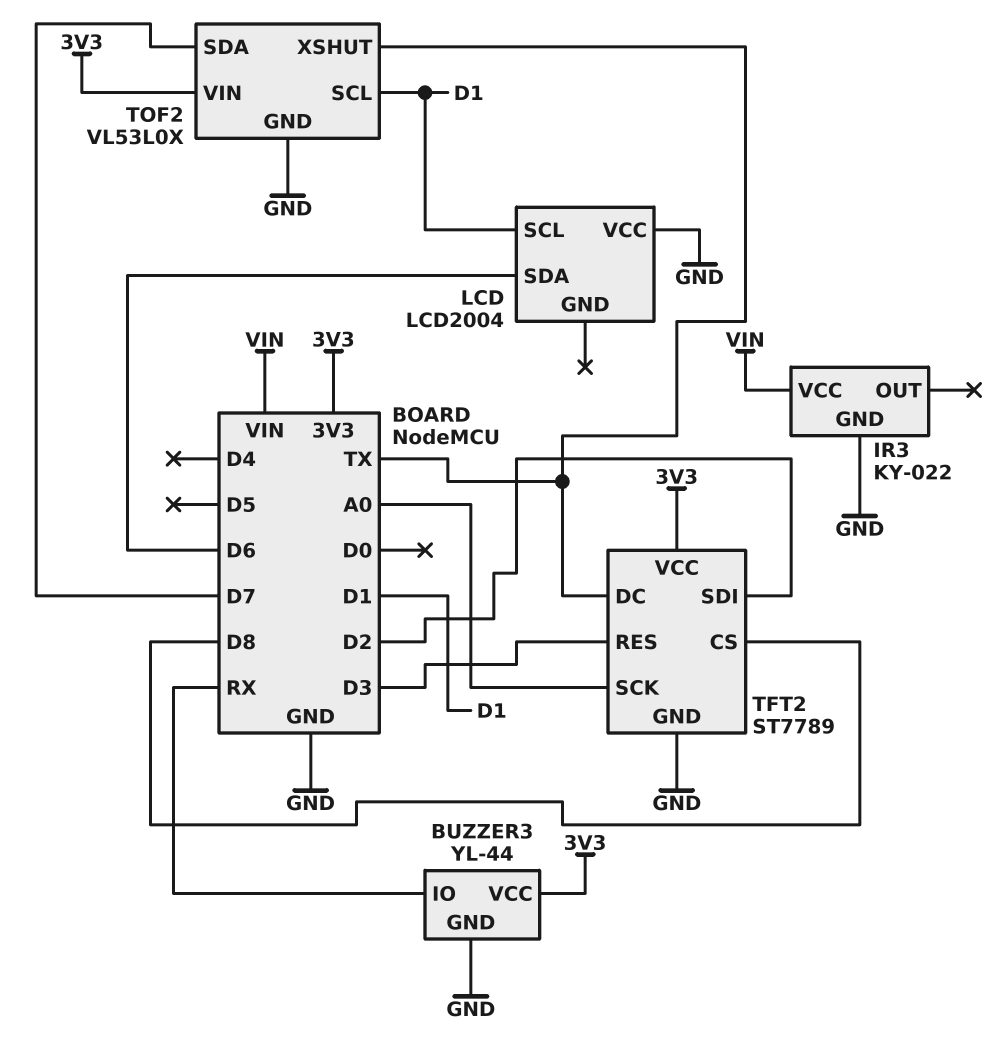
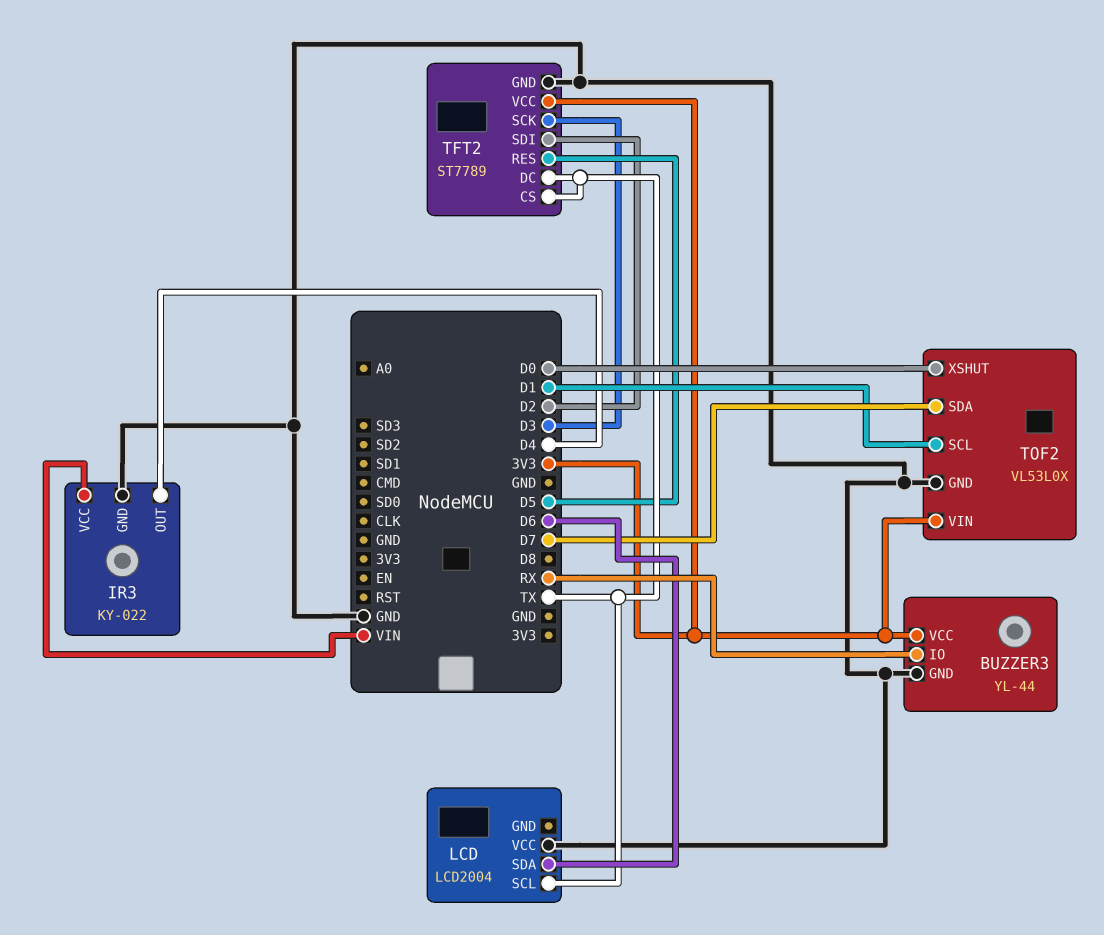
IR3 pin OUT: none -> D4
LCD pin SCL: D1 -> TX
TFT2 pin CS: D8 -> TX
TFT2 pin RES: D3 -> D5
TFT2 pin SCK: A0 -> D3
TOF2 pin XSHUT: TX -> D0

